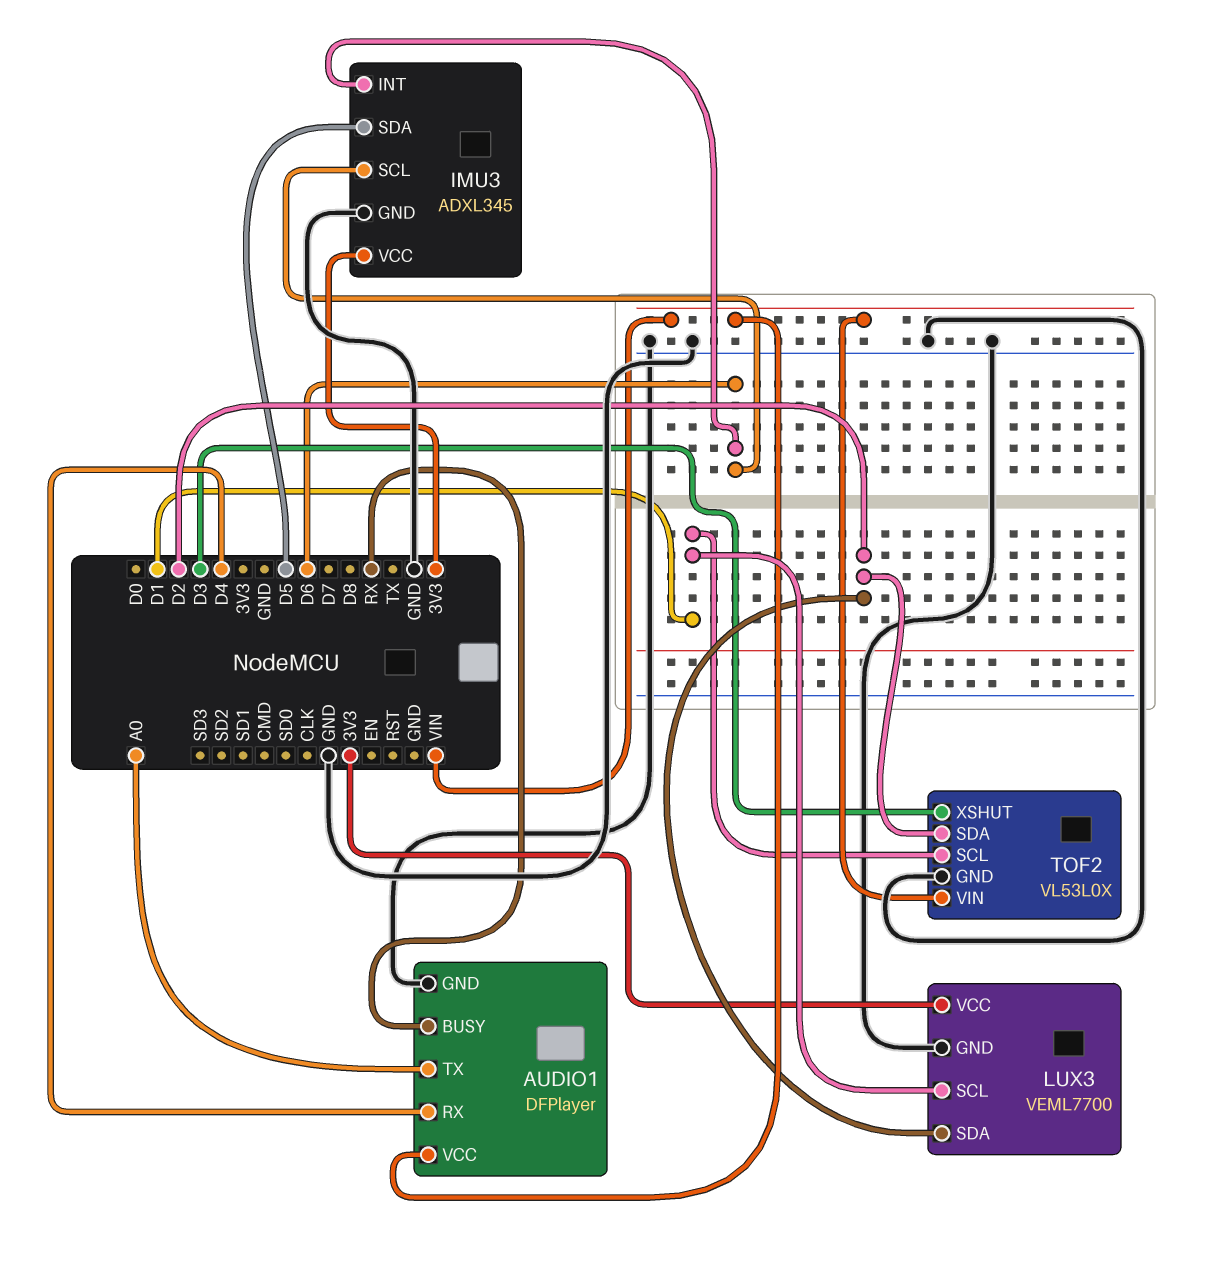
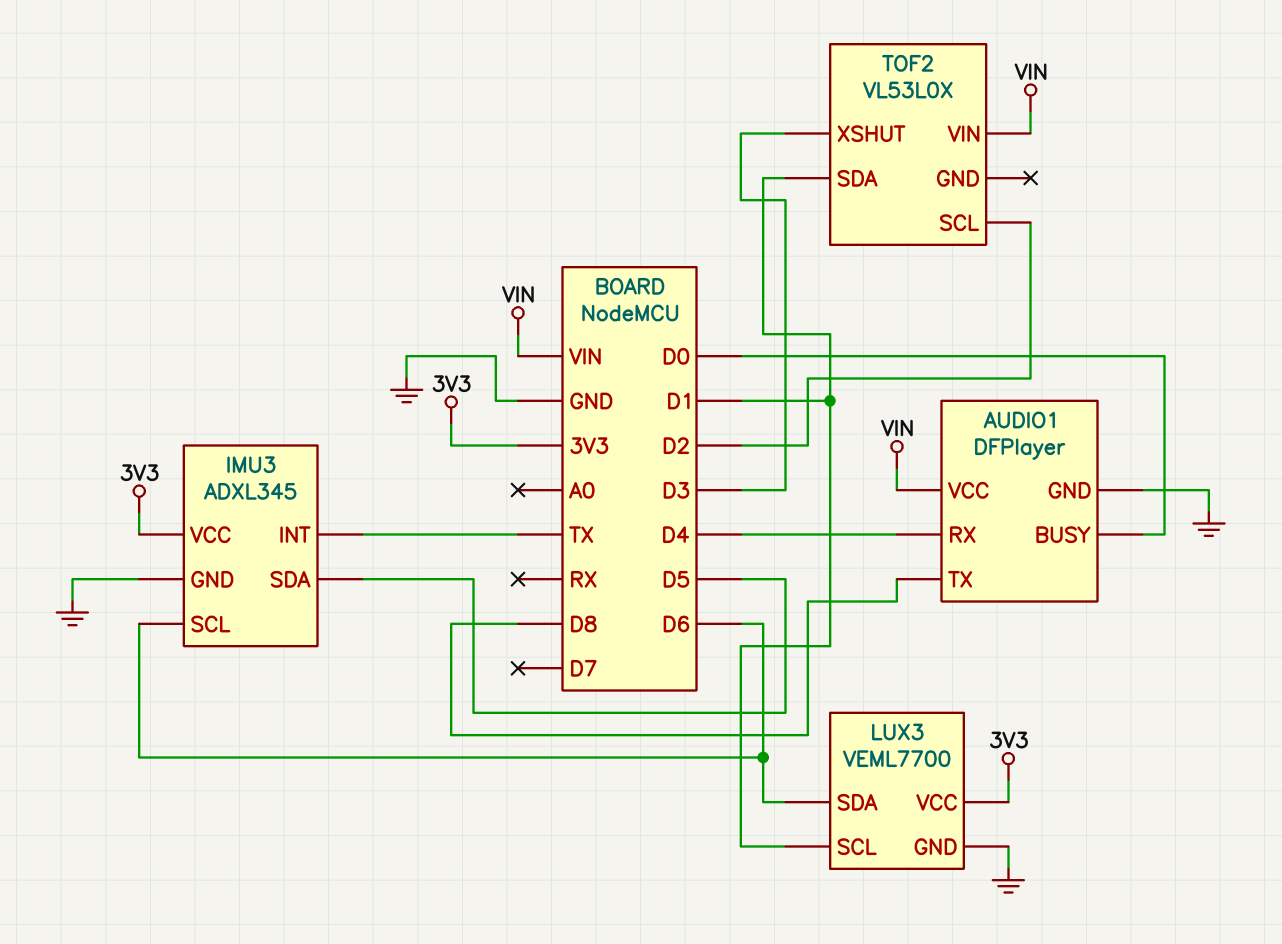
AUDIO1 pin BUSY: RX -> D0
AUDIO1 pin TX: A0 -> D8
IMU3 pin INT: D6 -> TX
LUX3 pin SDA: D2 -> D6
TOF2 pin GND: GND -> none
TOF2 pin SCL: D1 -> D2
TOF2 pin SDA: D2 -> D1

